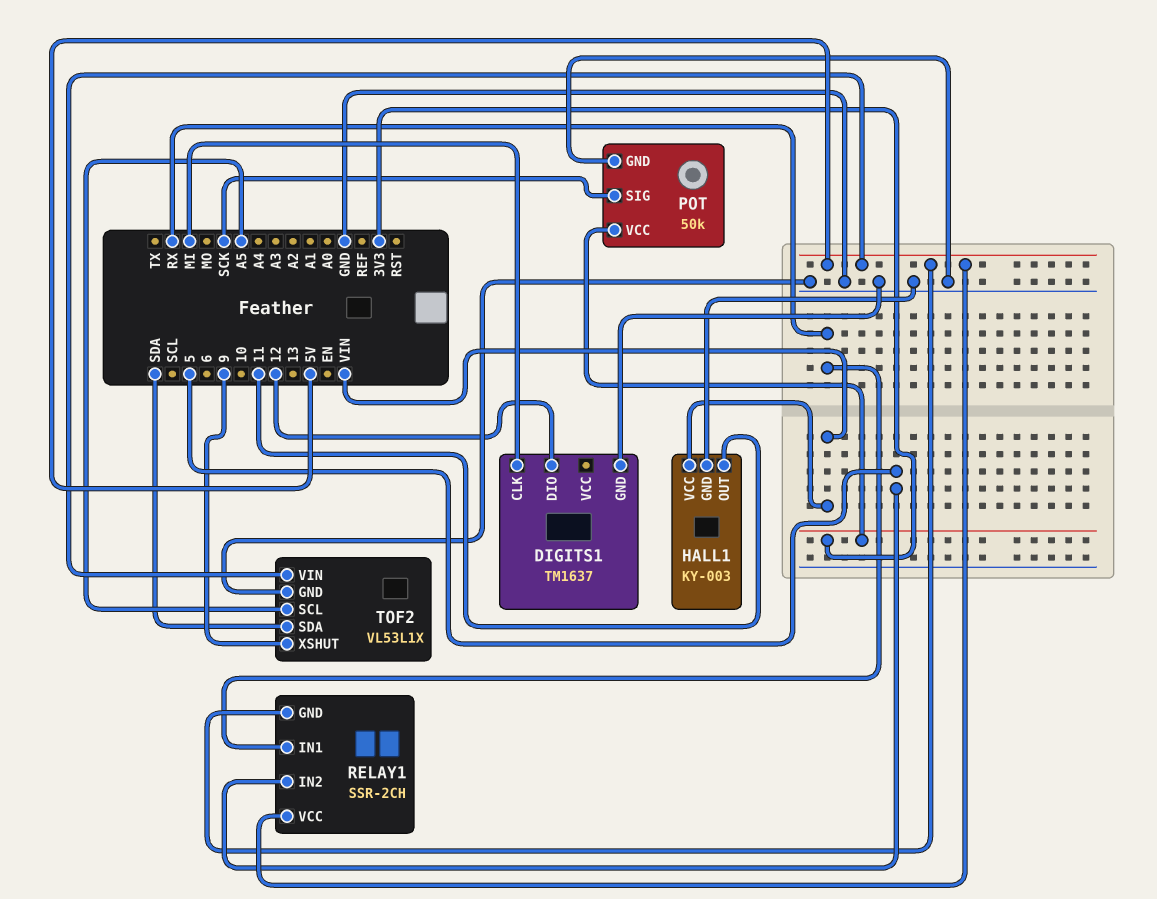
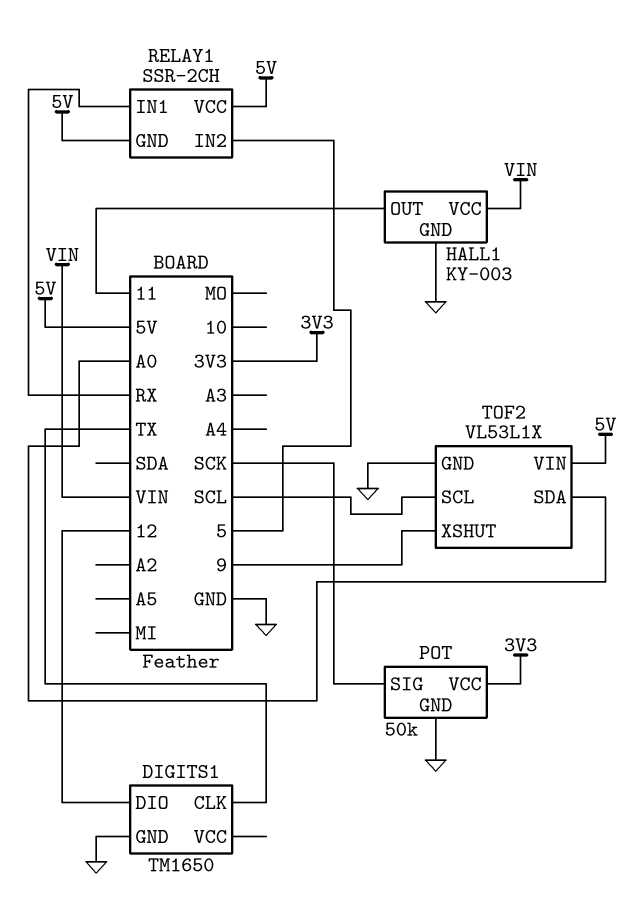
DIGITS1: TM1637 -> TM1650
DIGITS1 pin CLK: MI -> TX
TOF2 pin SCL: A5 -> SCL
TOF2 pin SDA: SDA -> A0

